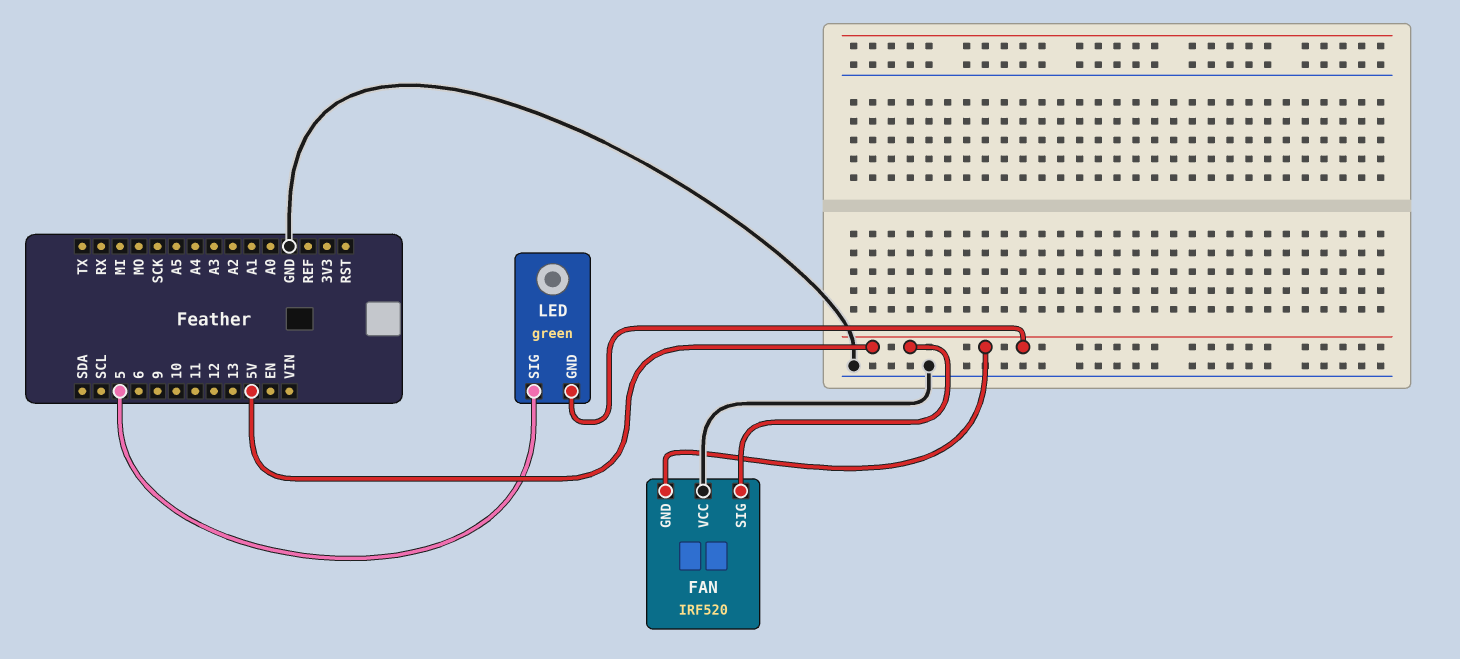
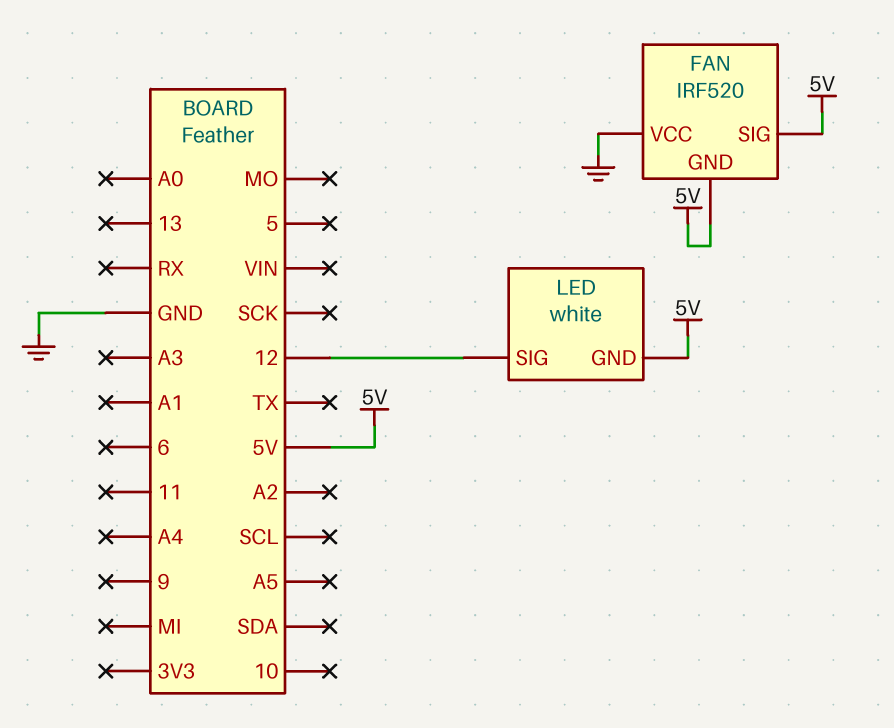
LED: green -> white
LED pin SIG: 5 -> 12

